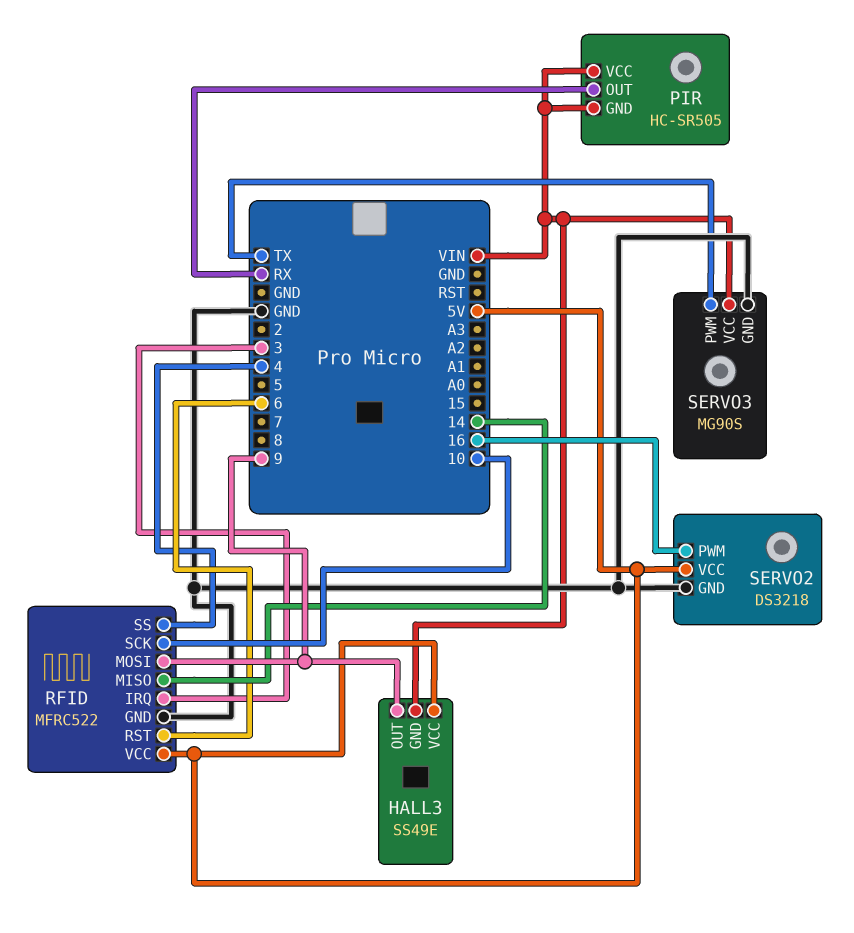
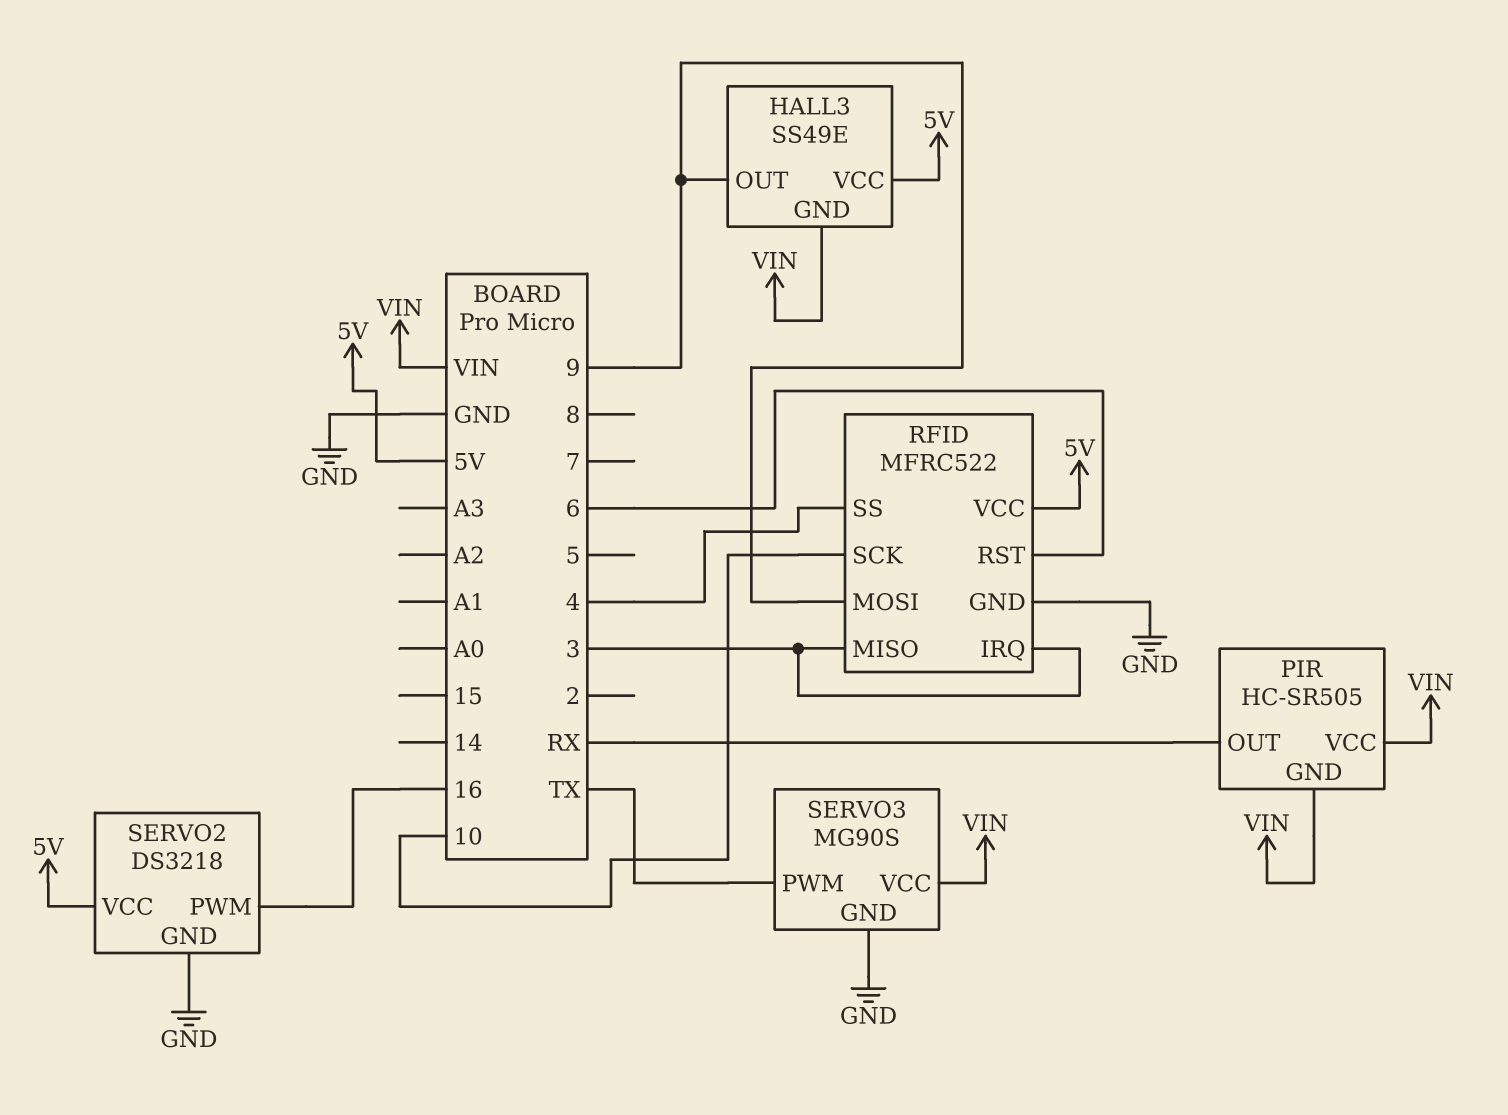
RFID pin MISO: 14 -> 3

